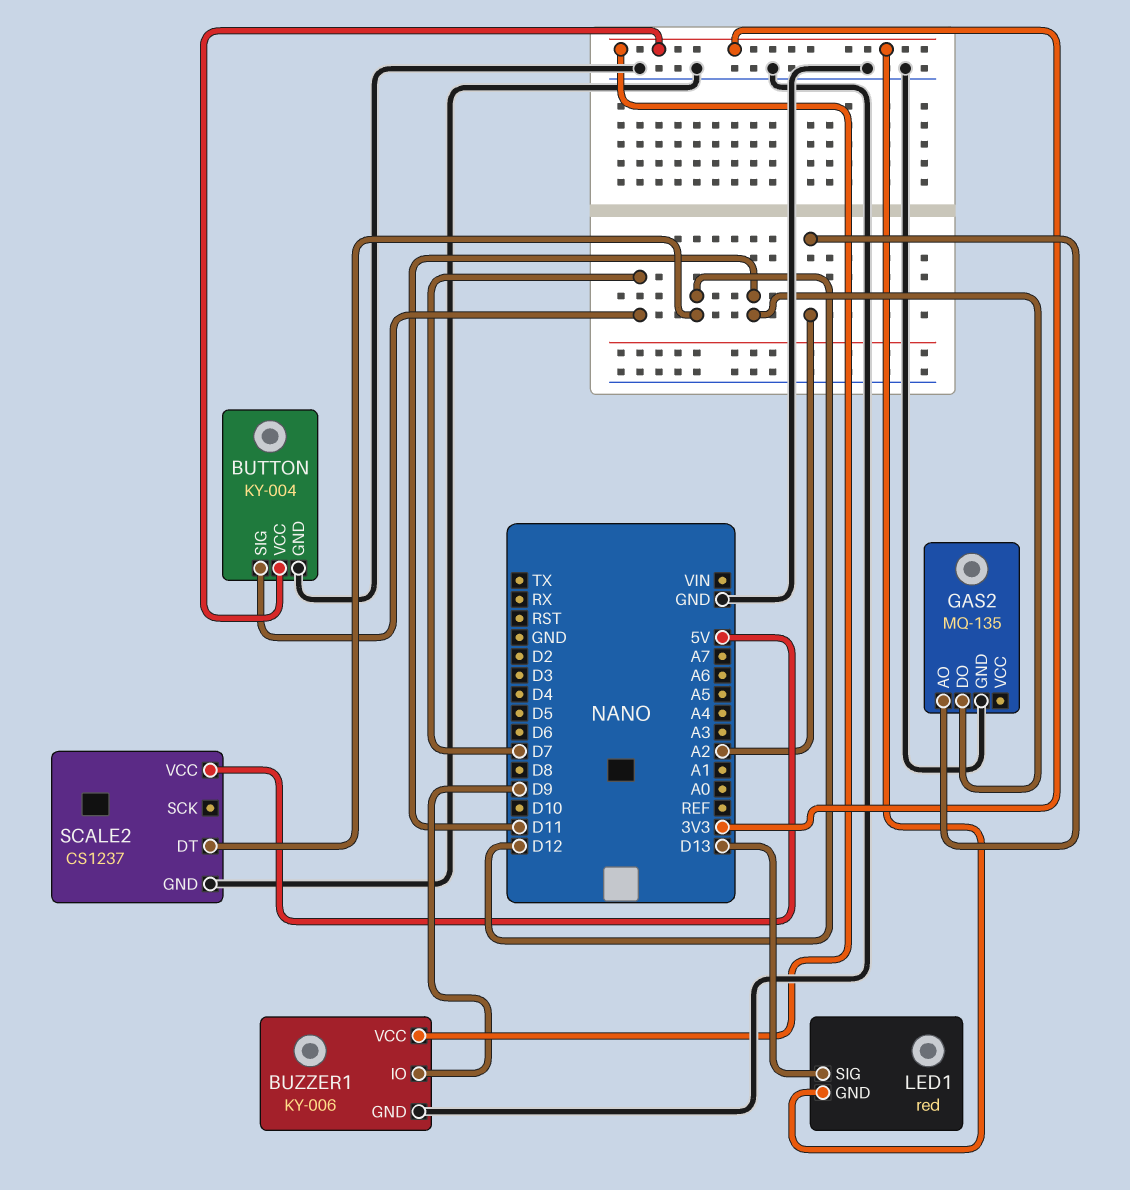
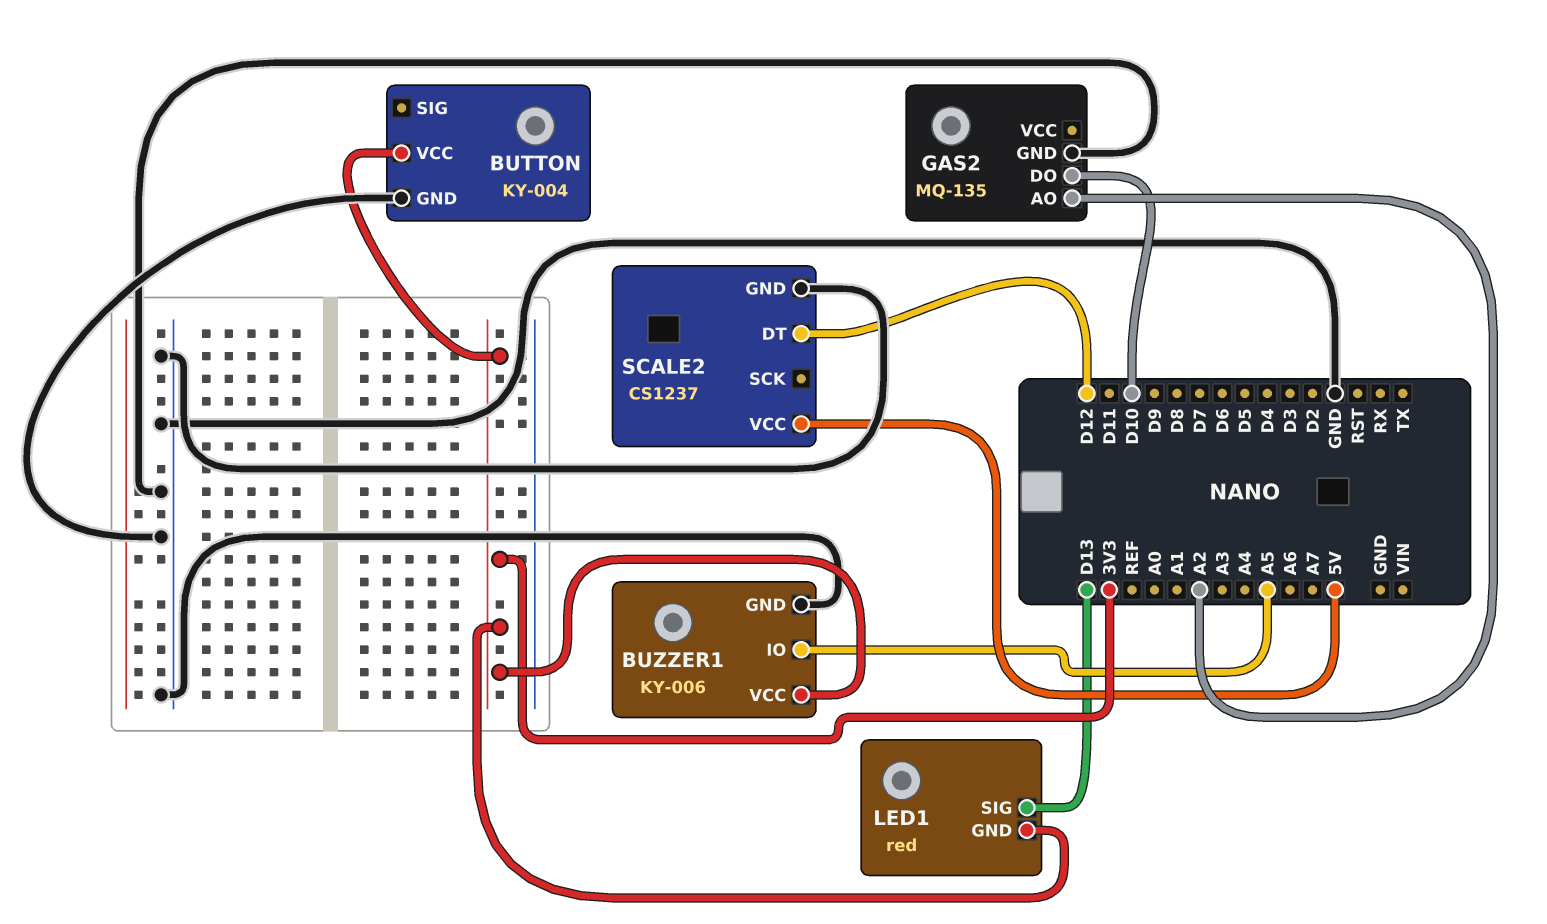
BUTTON pin SIG: D7 -> none
BUZZER1 pin IO: D9 -> A5
GAS2 pin DO: D11 -> D10

